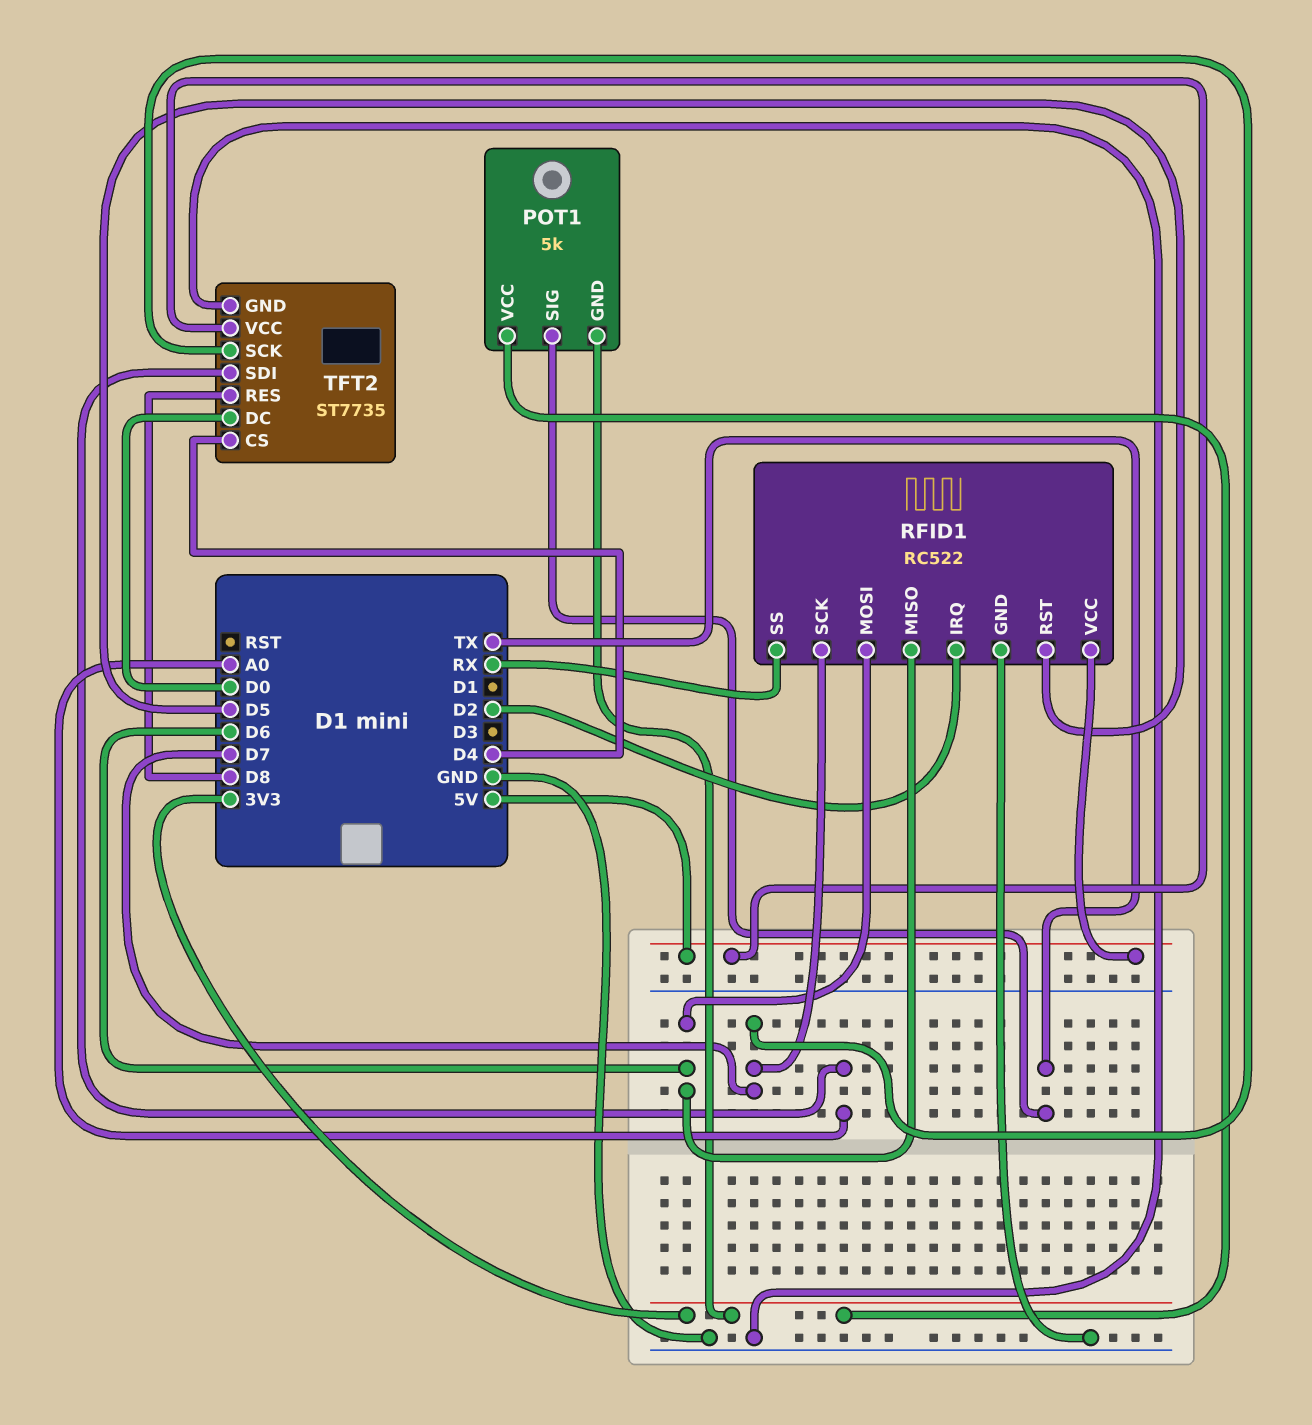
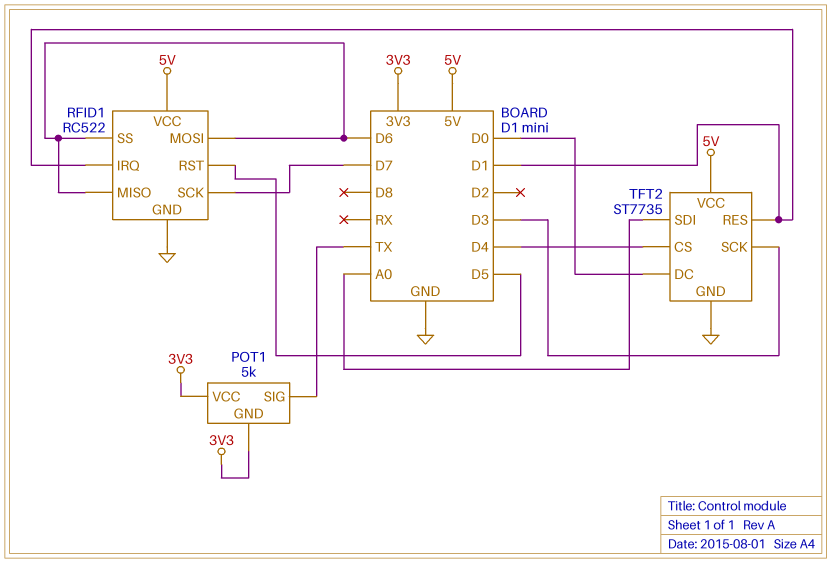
RFID1 pin IRQ: D2 -> D1
RFID1 pin SS: RX -> D6
TFT2 pin RES: D8 -> D1
TFT2 pin SCK: D7 -> D3

